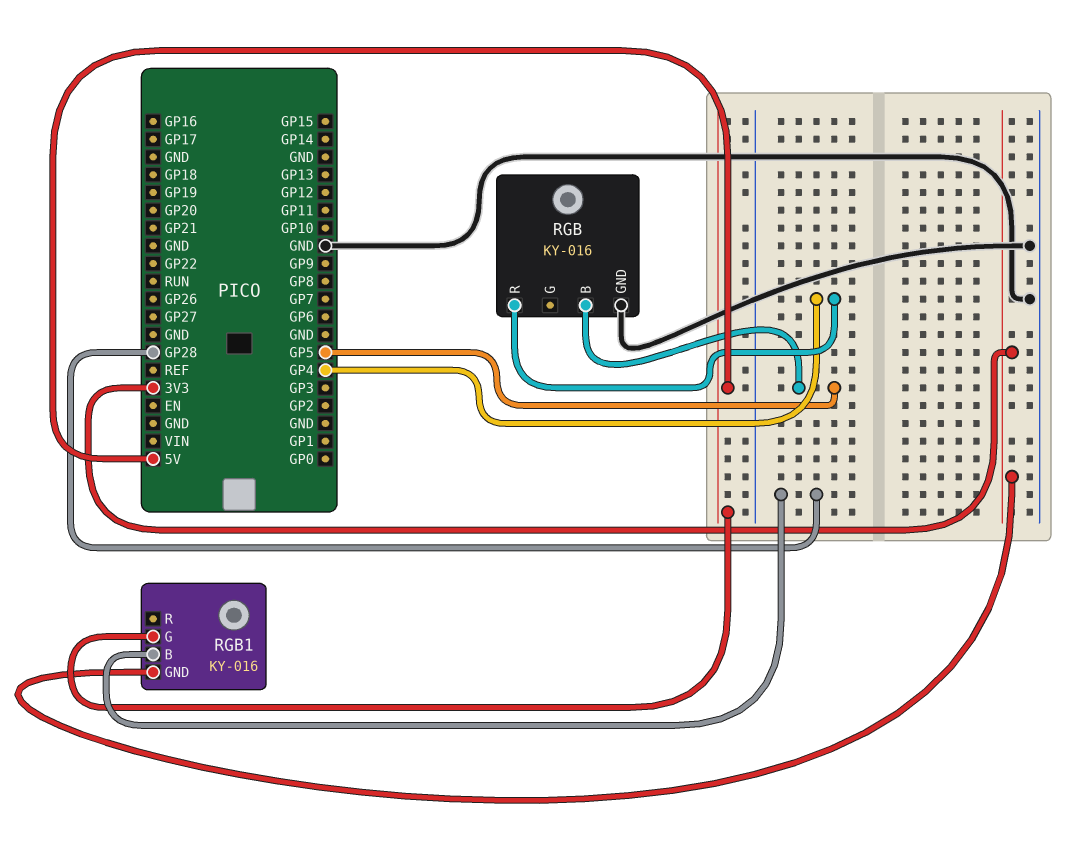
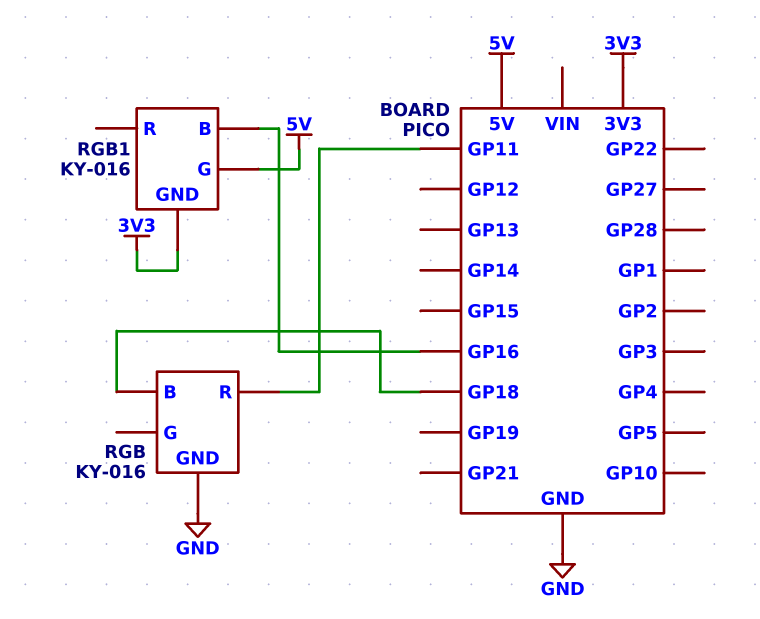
RGB pin B: GP5 -> GP18
RGB pin R: GP4 -> GP11
RGB1 pin B: GP28 -> GP16

